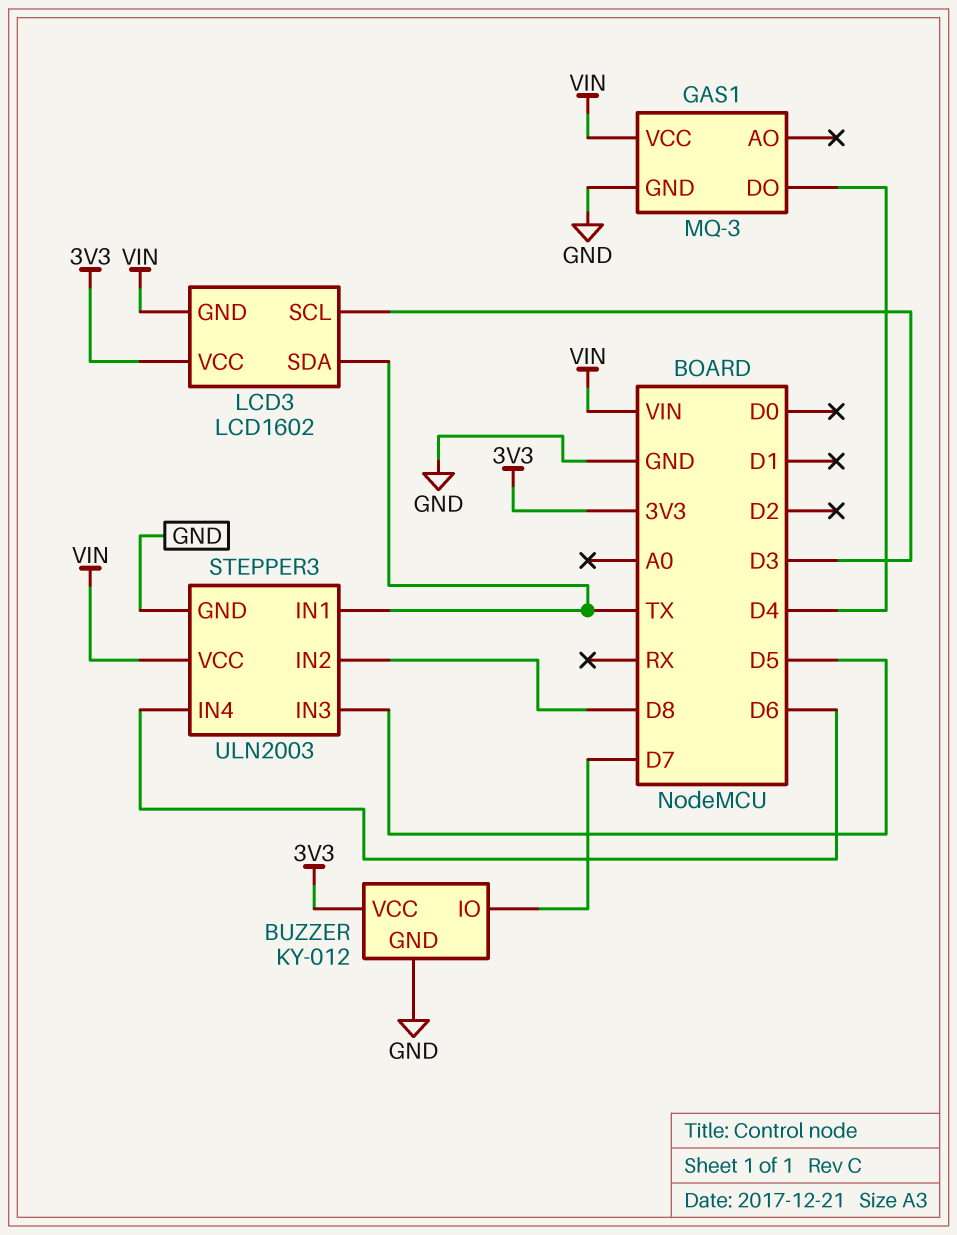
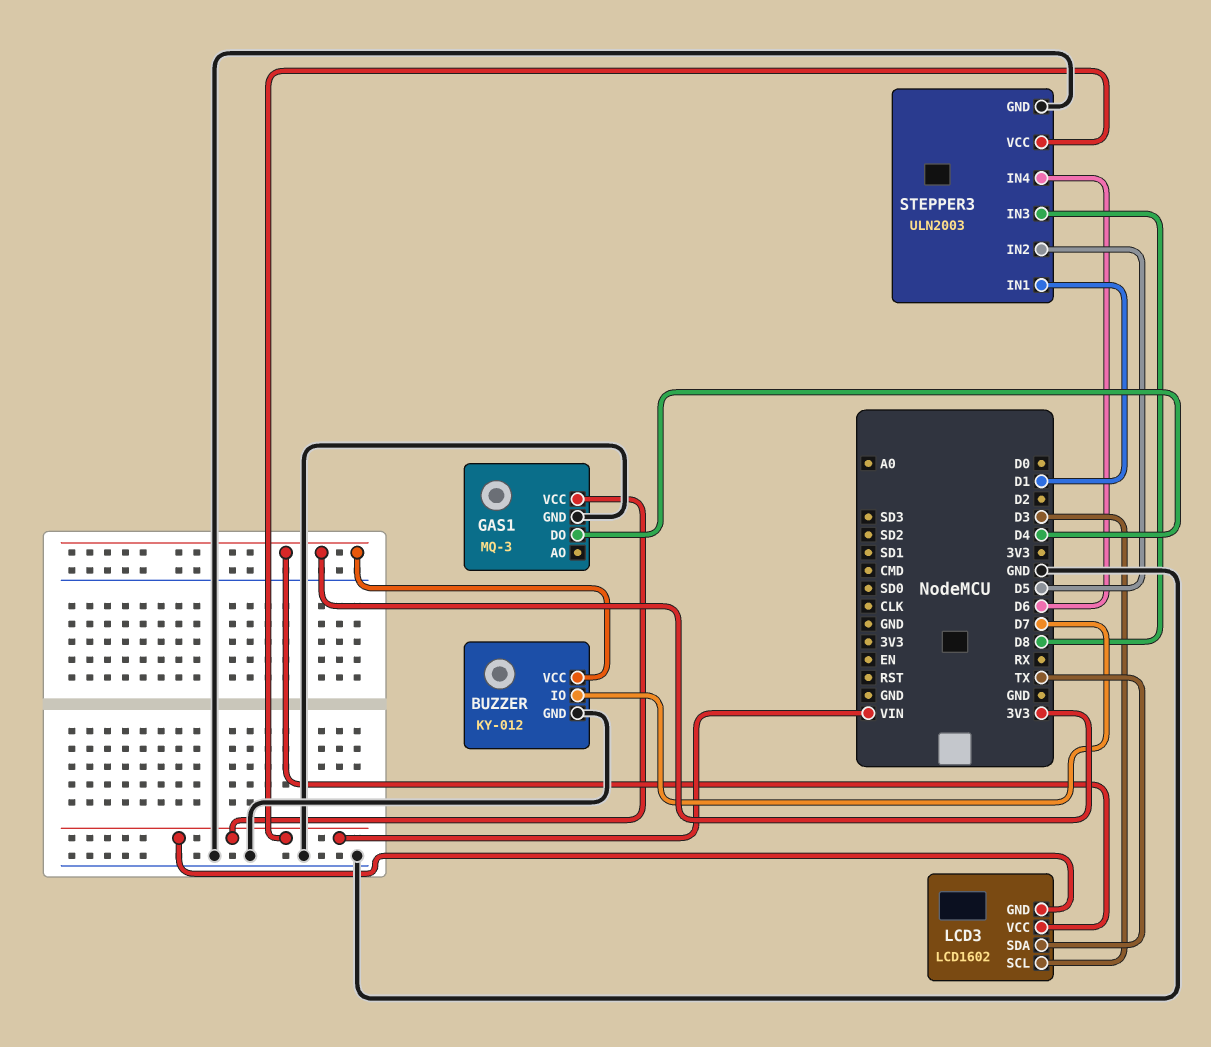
STEPPER3 pin IN1: TX -> D1
STEPPER3 pin IN2: D8 -> D5
STEPPER3 pin IN3: D5 -> D8

